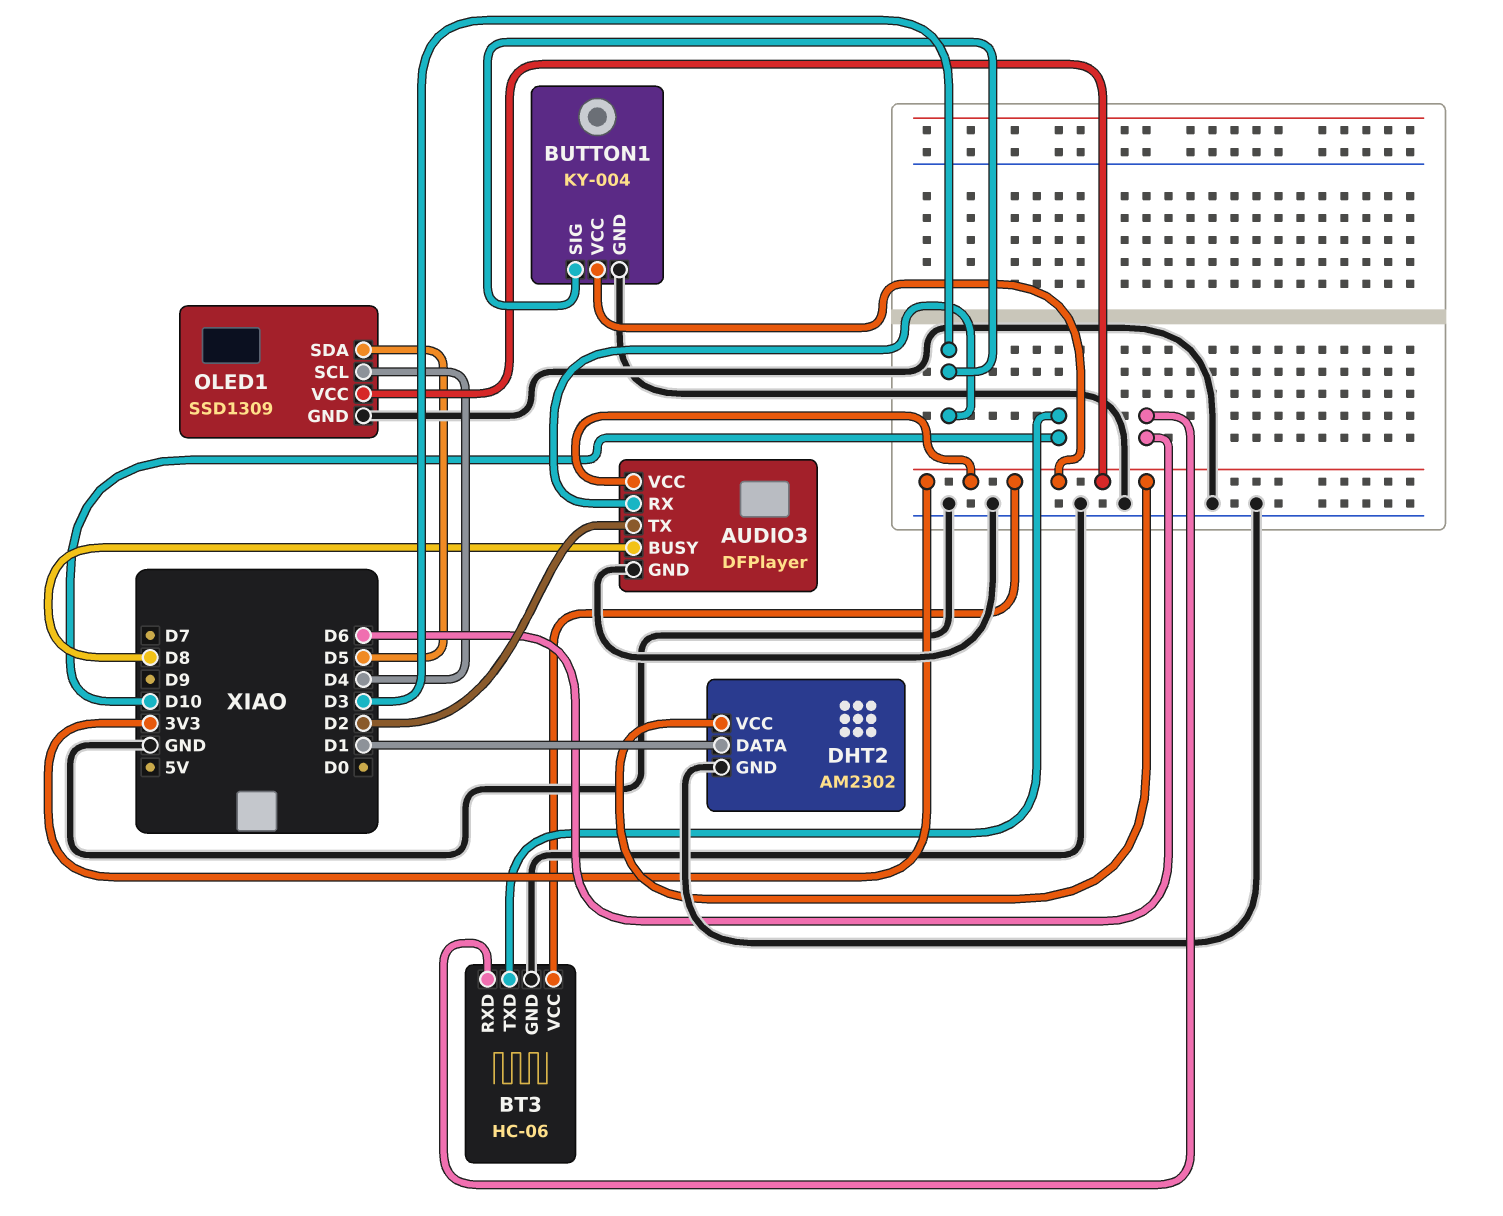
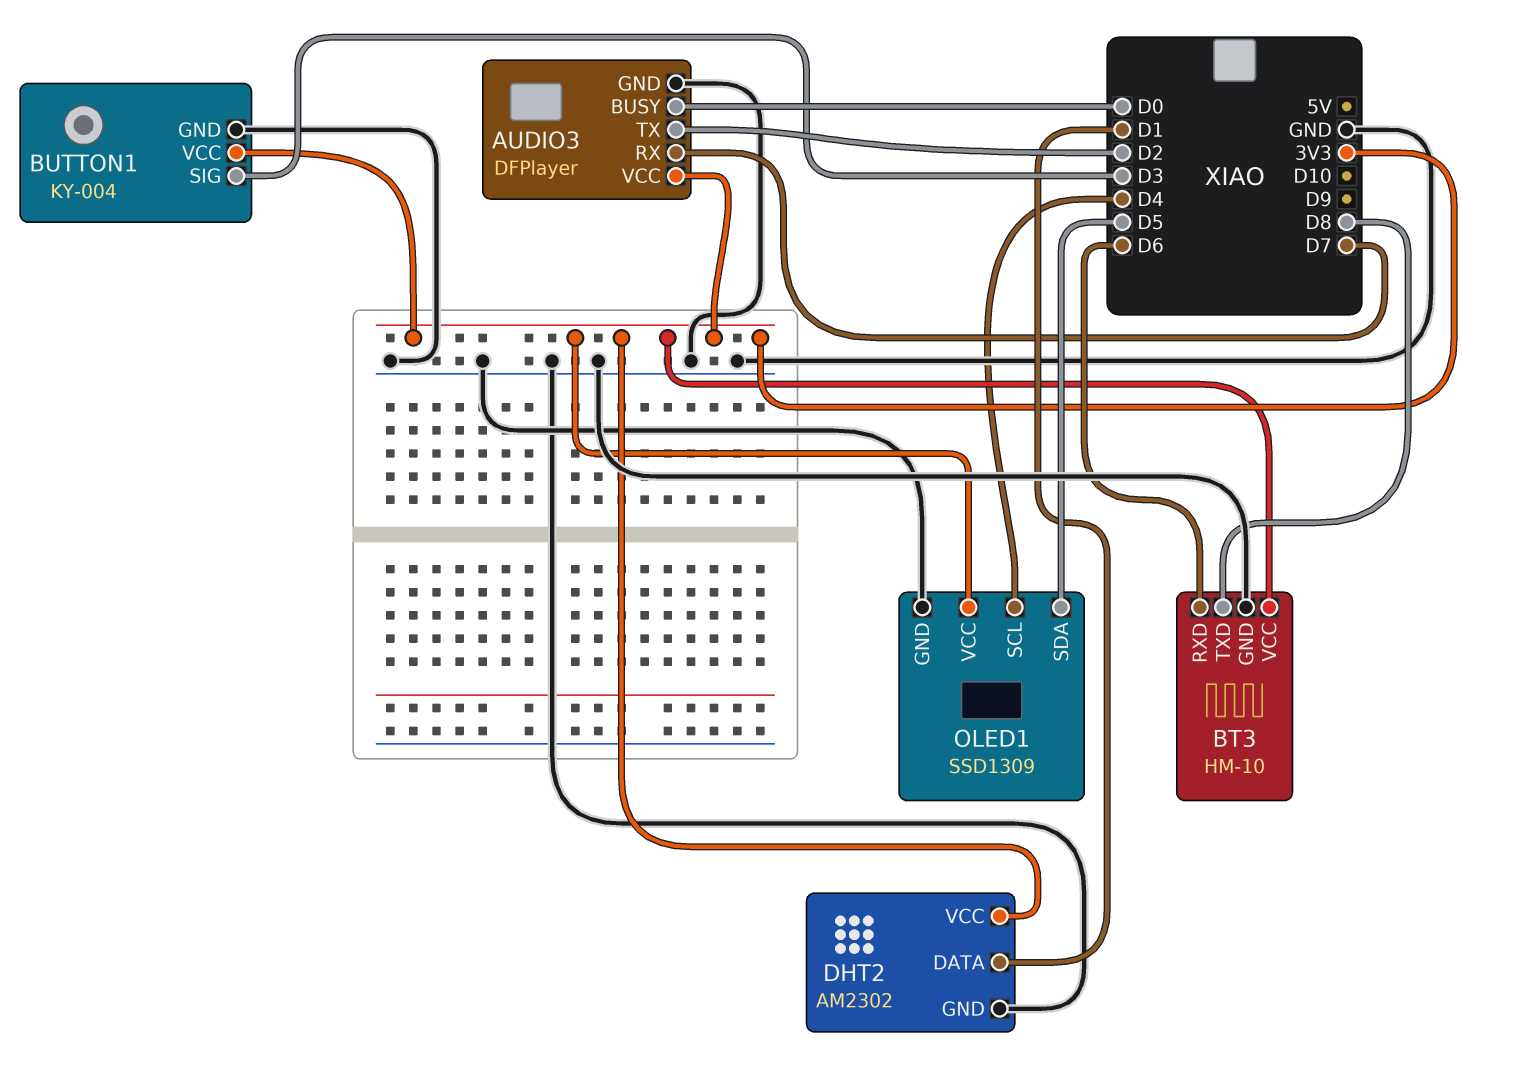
AUDIO3 pin BUSY: D8 -> D0
AUDIO3 pin RX: D3 -> D7
BT3: HC-06 -> HM-10
BT3 pin TXD: D10 -> D8

